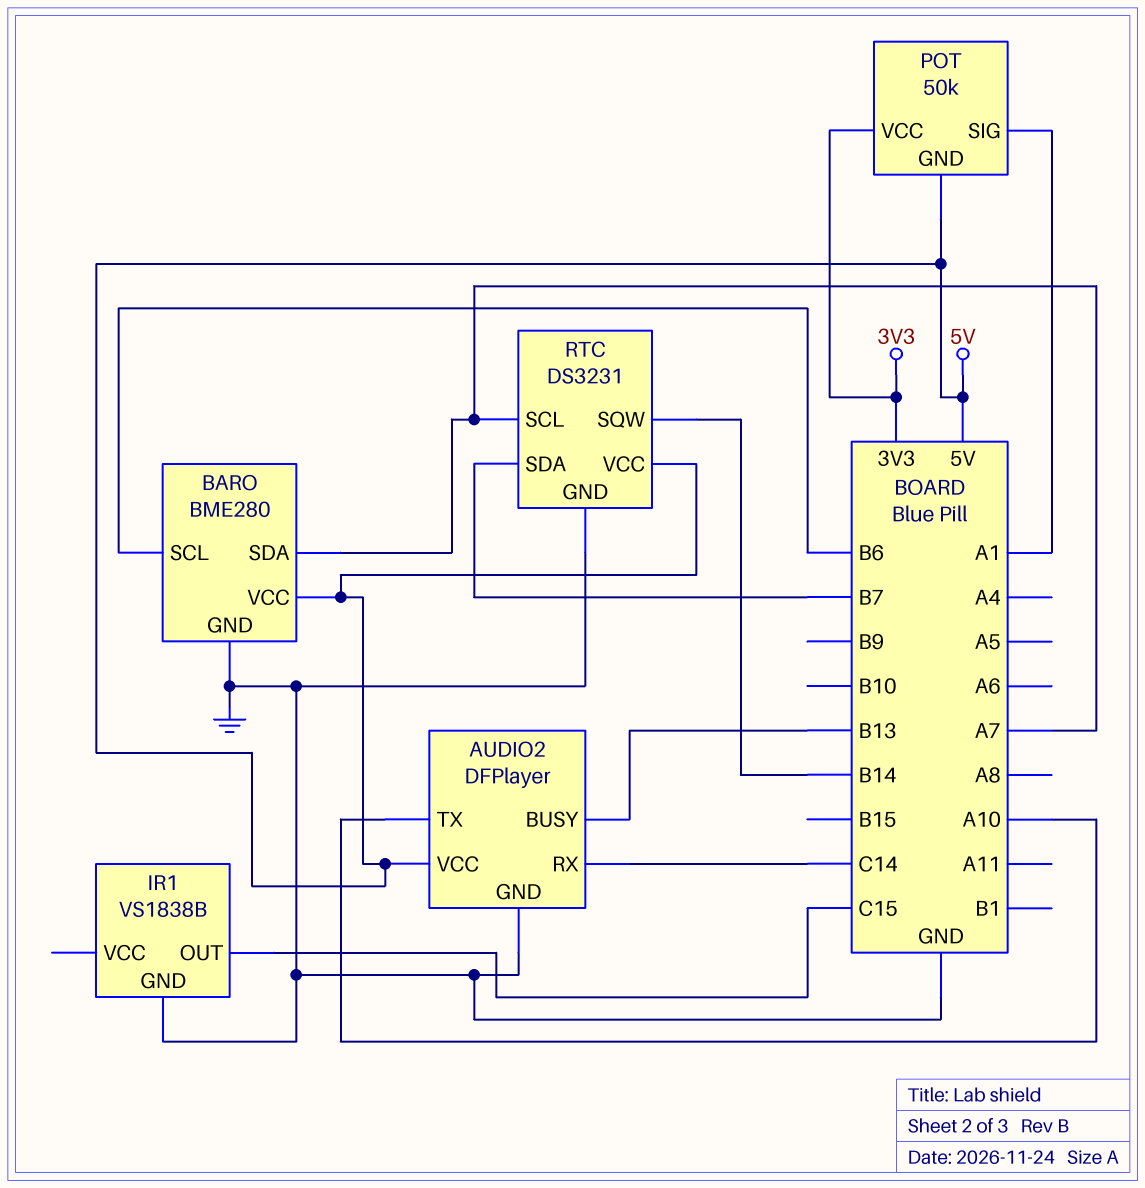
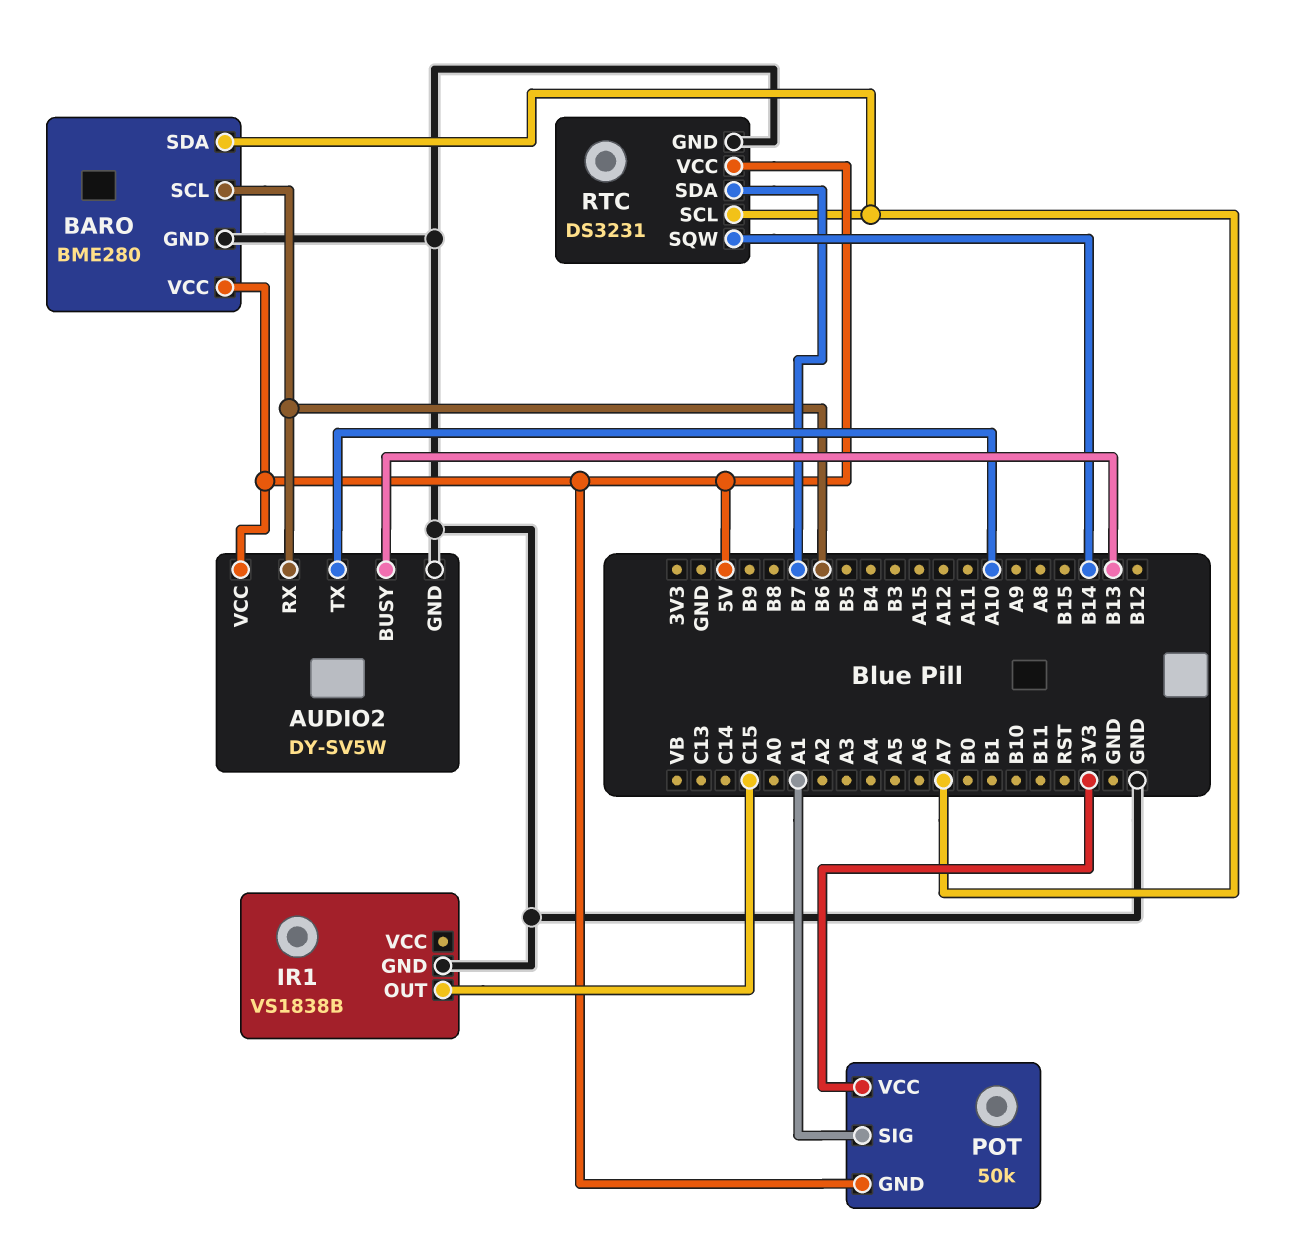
AUDIO2: DFPlayer -> DY-SV5W
AUDIO2 pin RX: C14 -> B6

